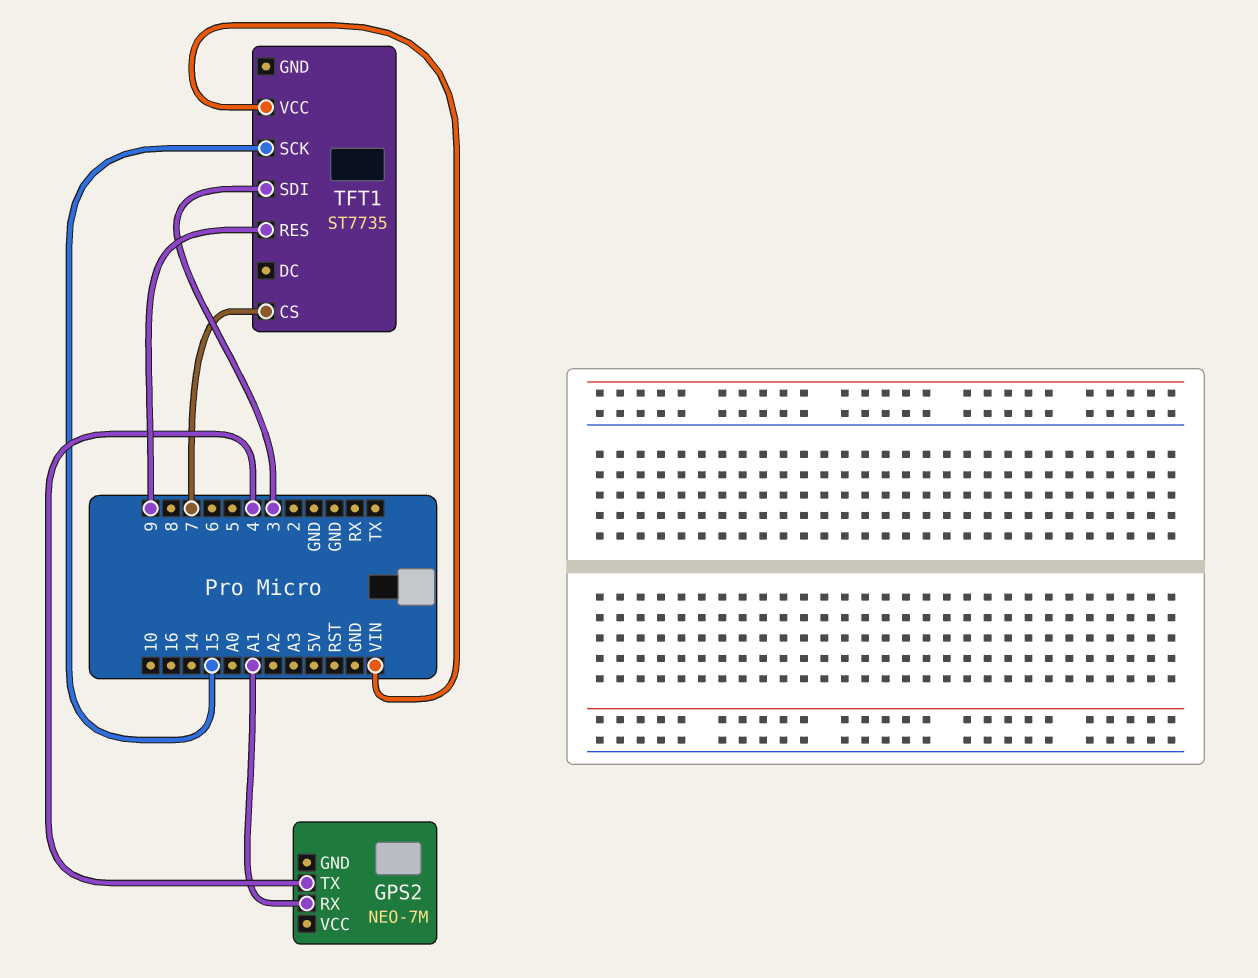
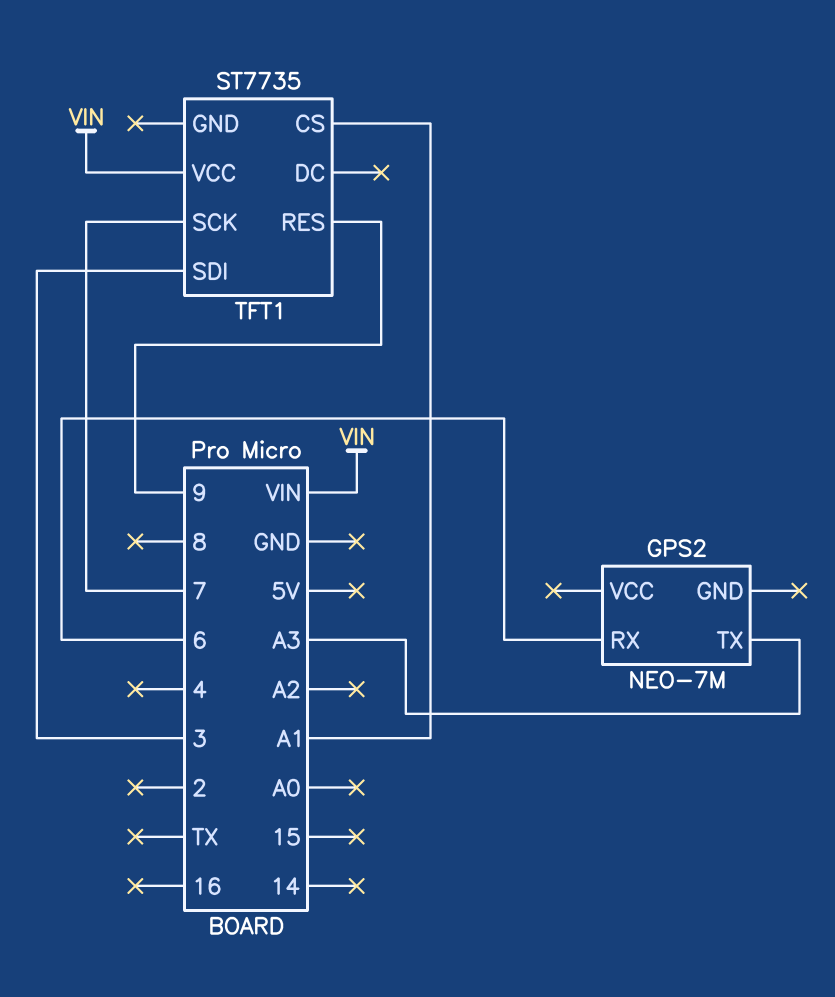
GPS2 pin RX: A1 -> 6
GPS2 pin TX: 4 -> A3
TFT1 pin CS: 7 -> A1
TFT1 pin SCK: 15 -> 7

